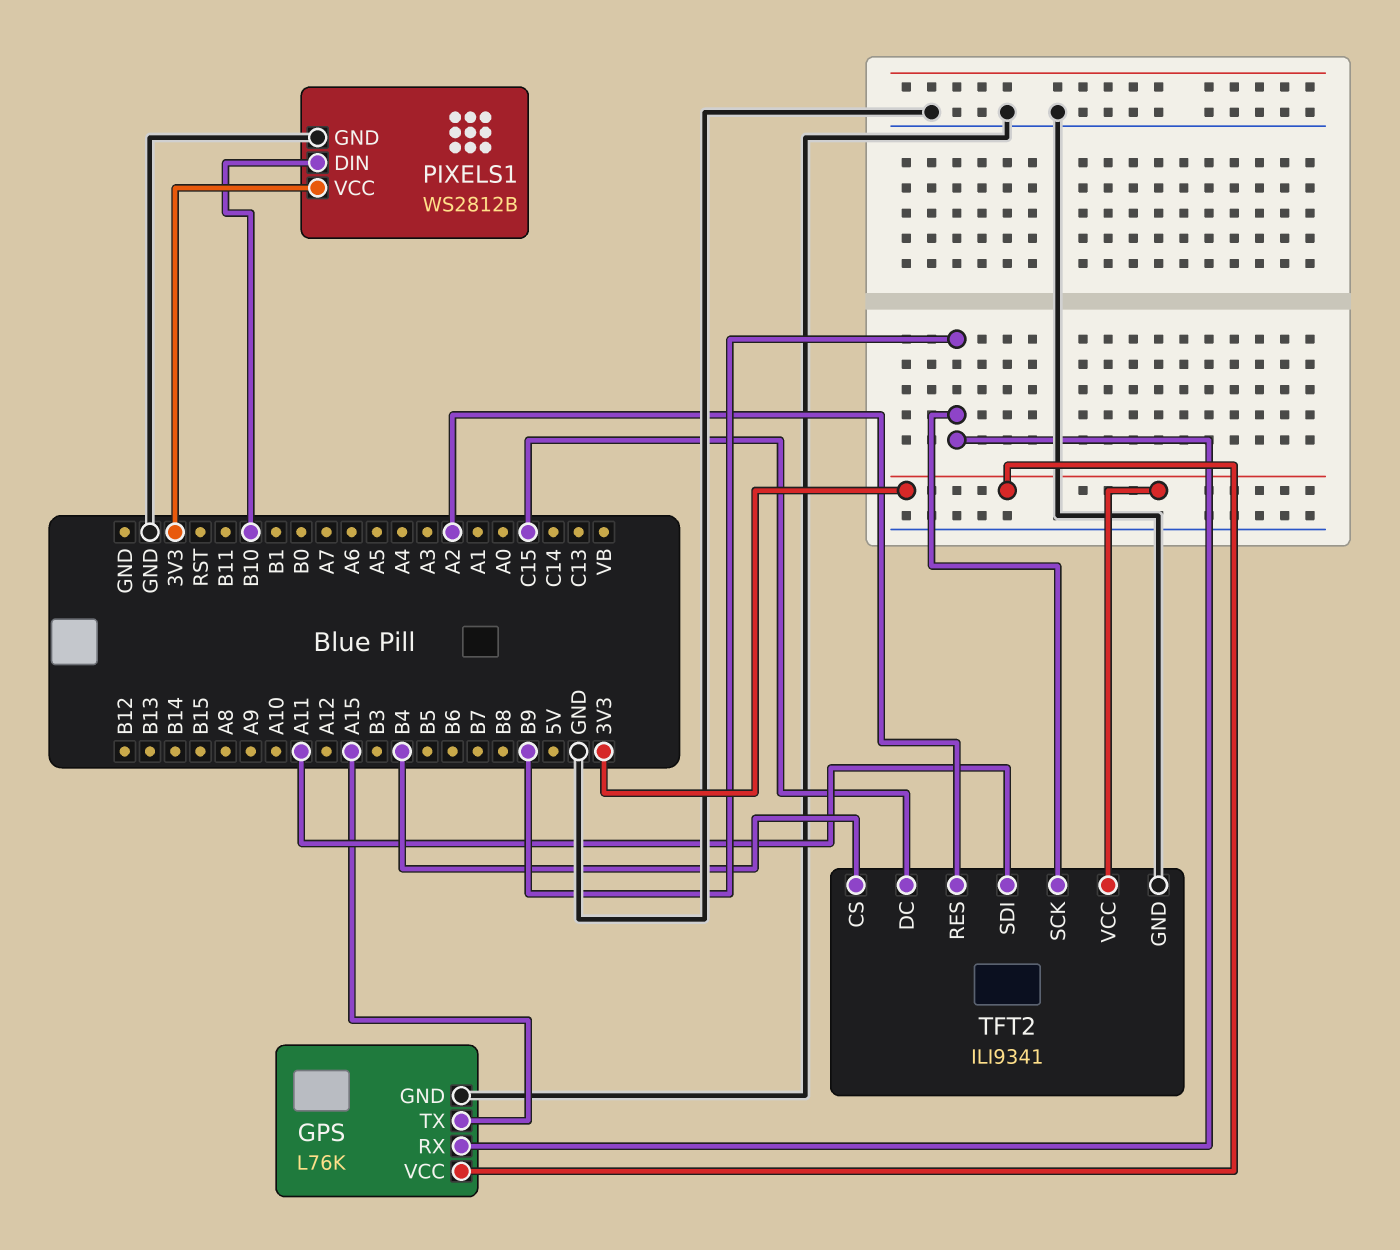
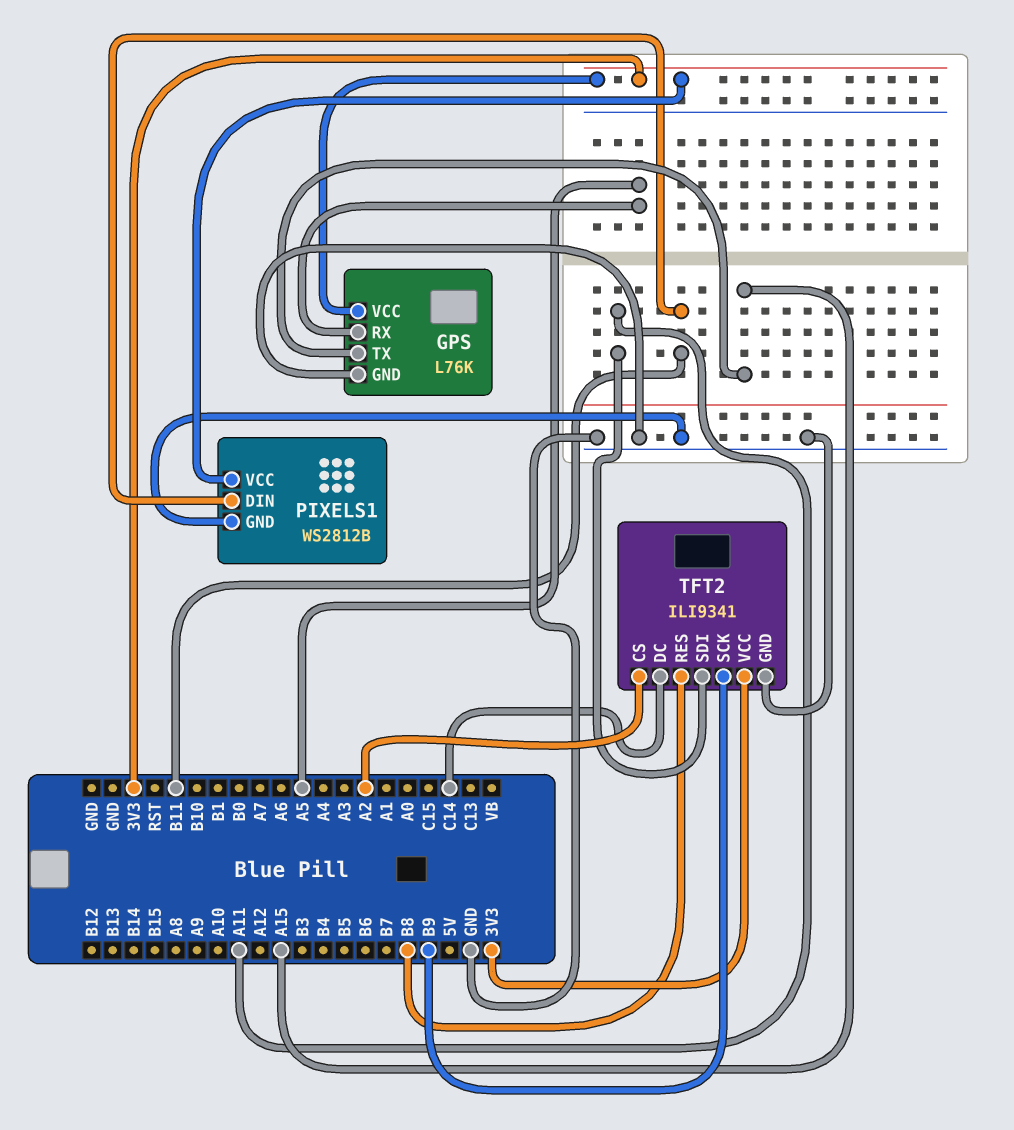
GPS pin RX: B9 -> A5
PIXELS1 pin DIN: B10 -> B11
TFT2 pin CS: B4 -> A2
TFT2 pin DC: C15 -> C14
TFT2 pin RES: A2 -> B8

